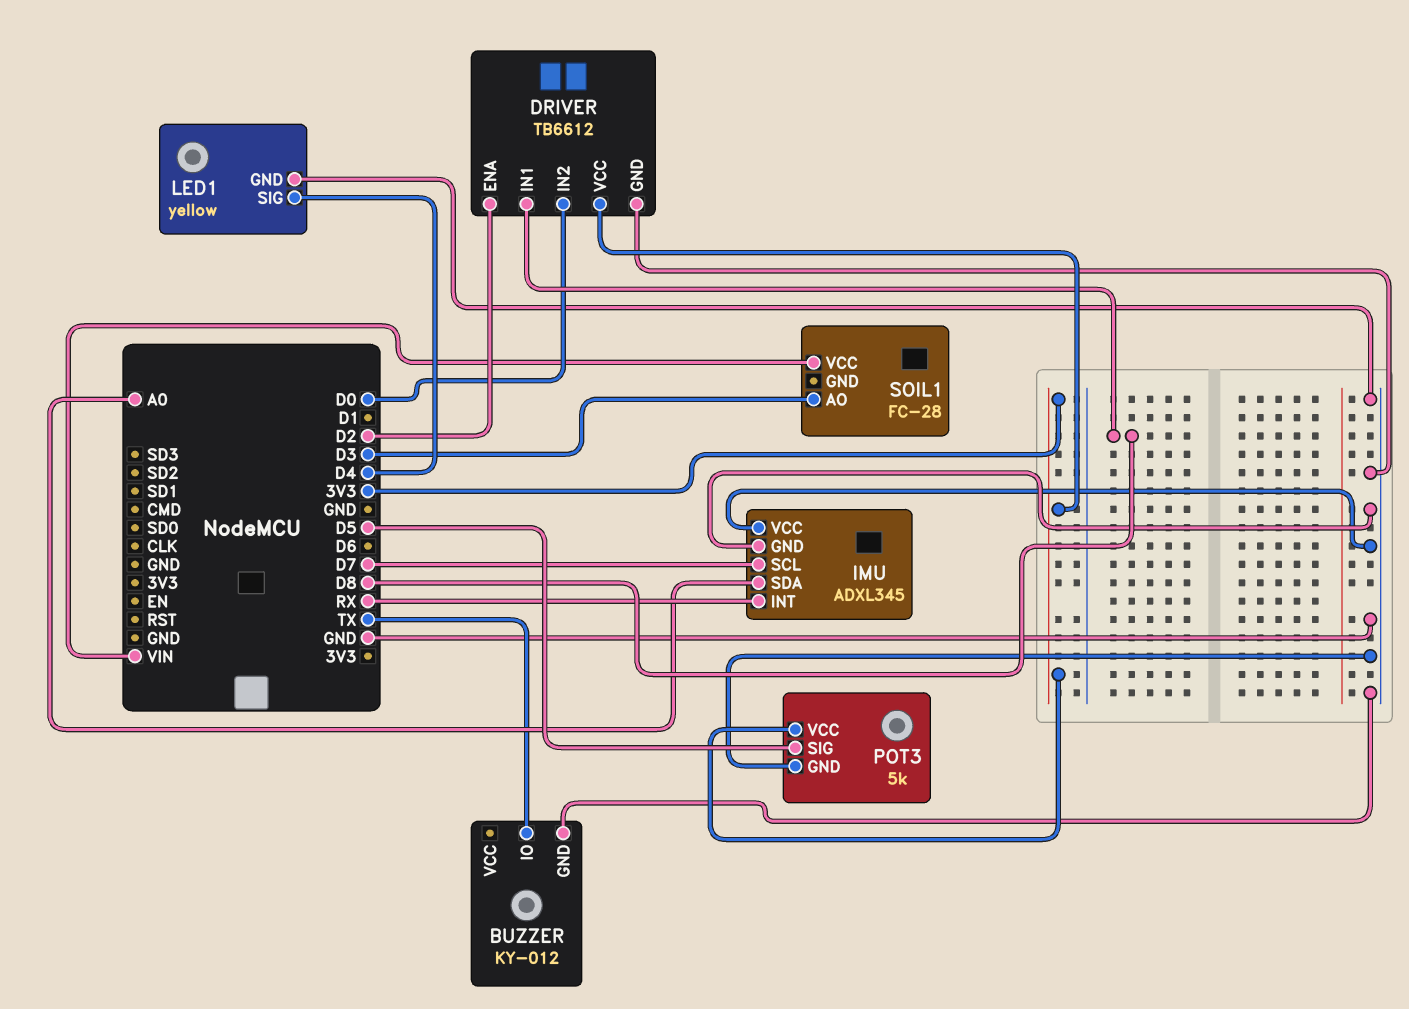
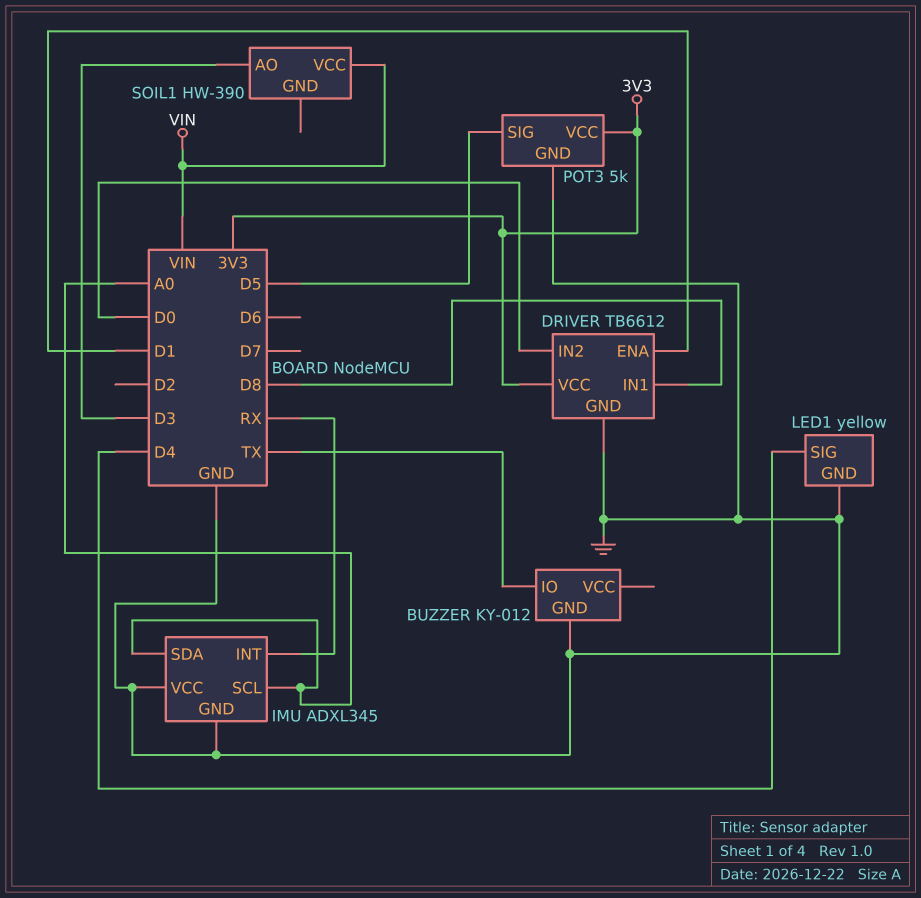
DRIVER pin ENA: D2 -> D1
IMU pin SCL: D7 -> A0
SOIL1: FC-28 -> HW-390

